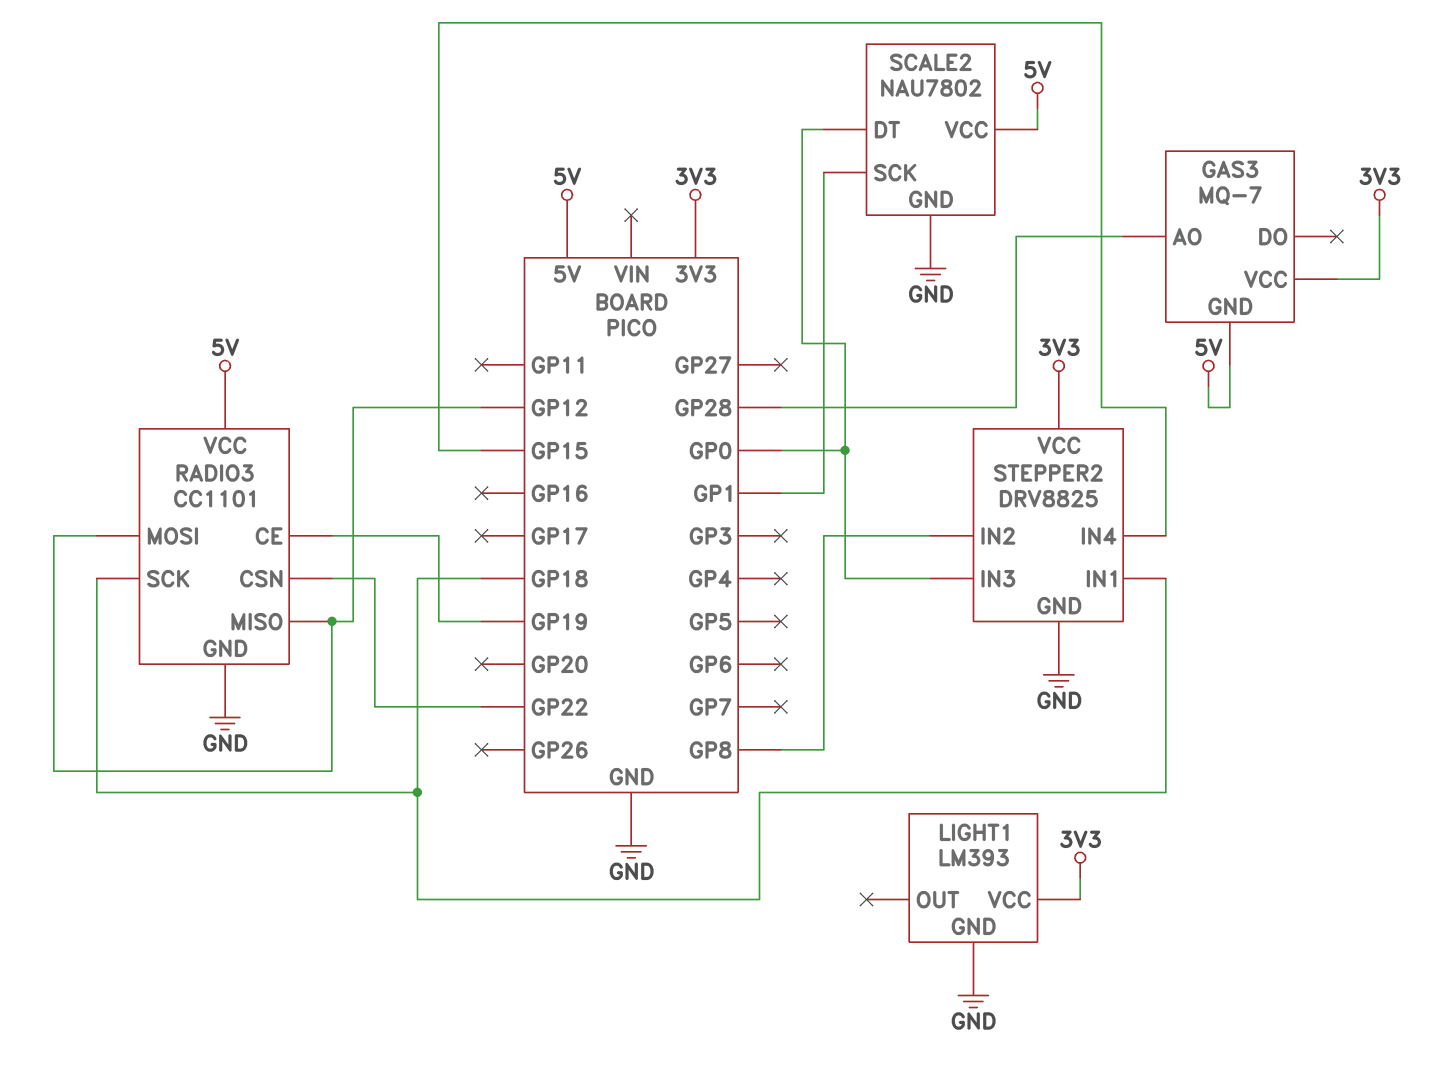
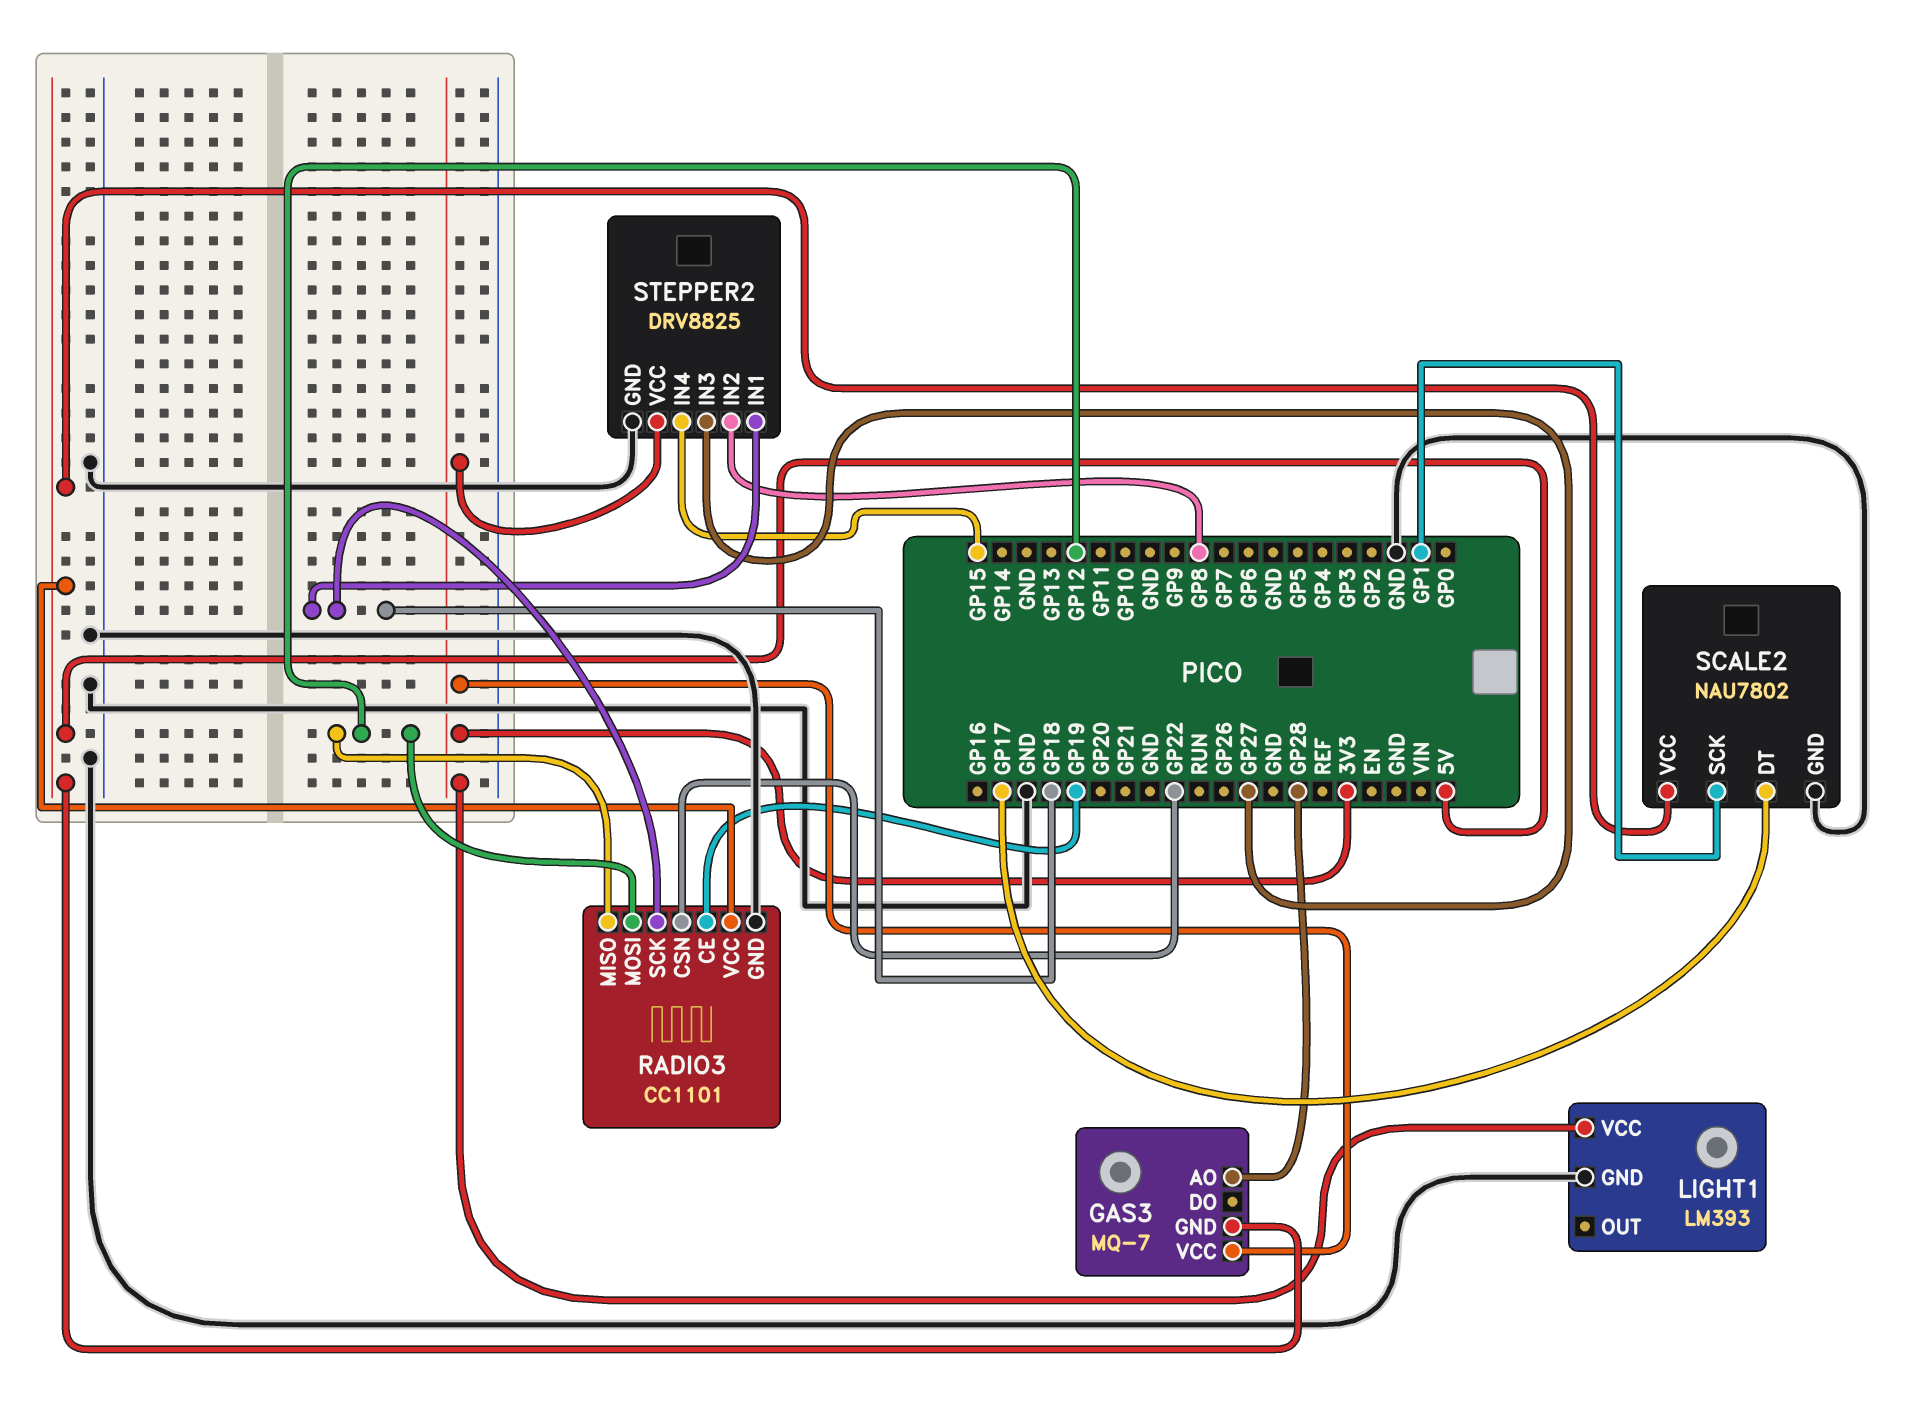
SCALE2 pin DT: GP0 -> GP17
STEPPER2 pin IN3: GP0 -> GP27

